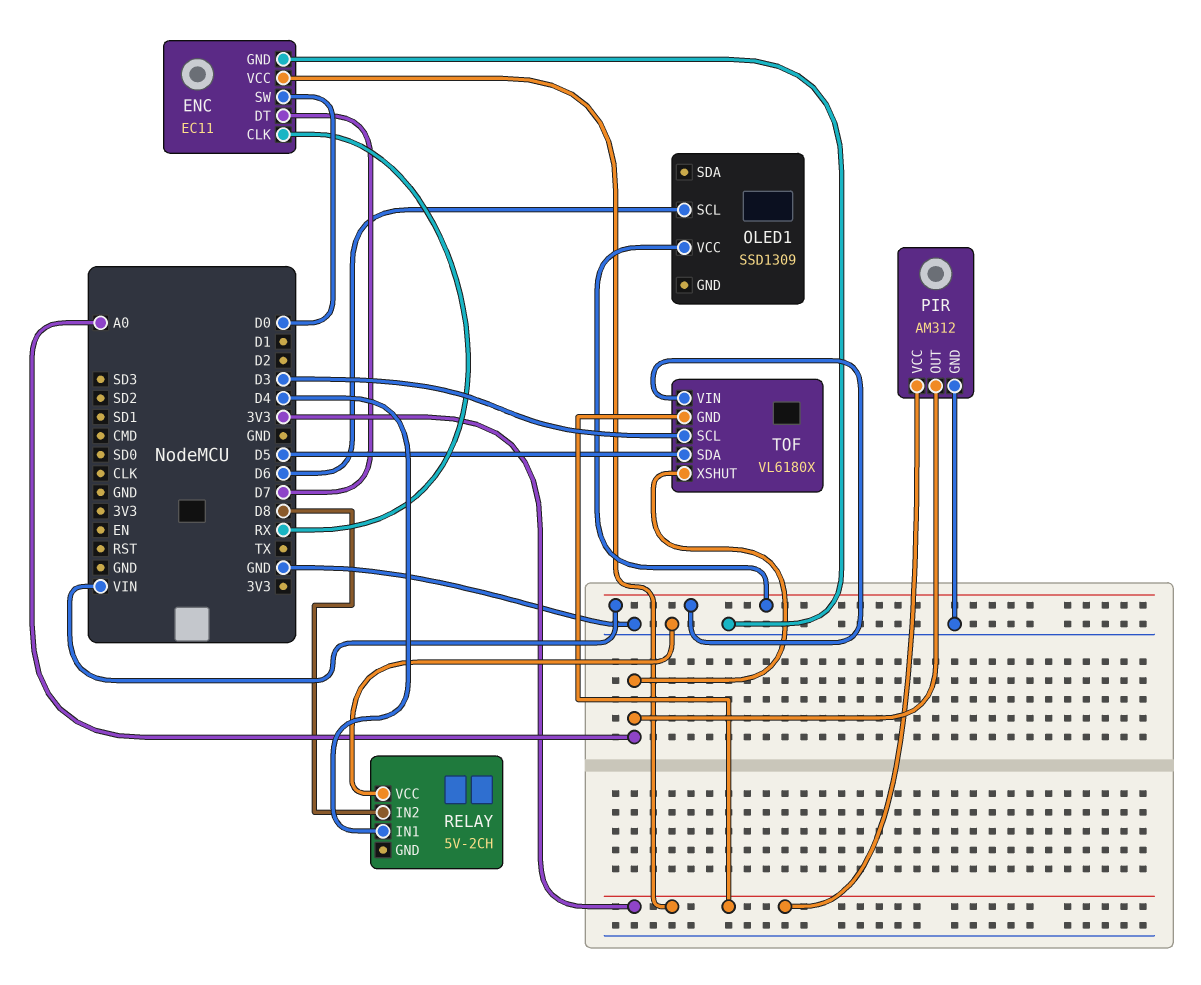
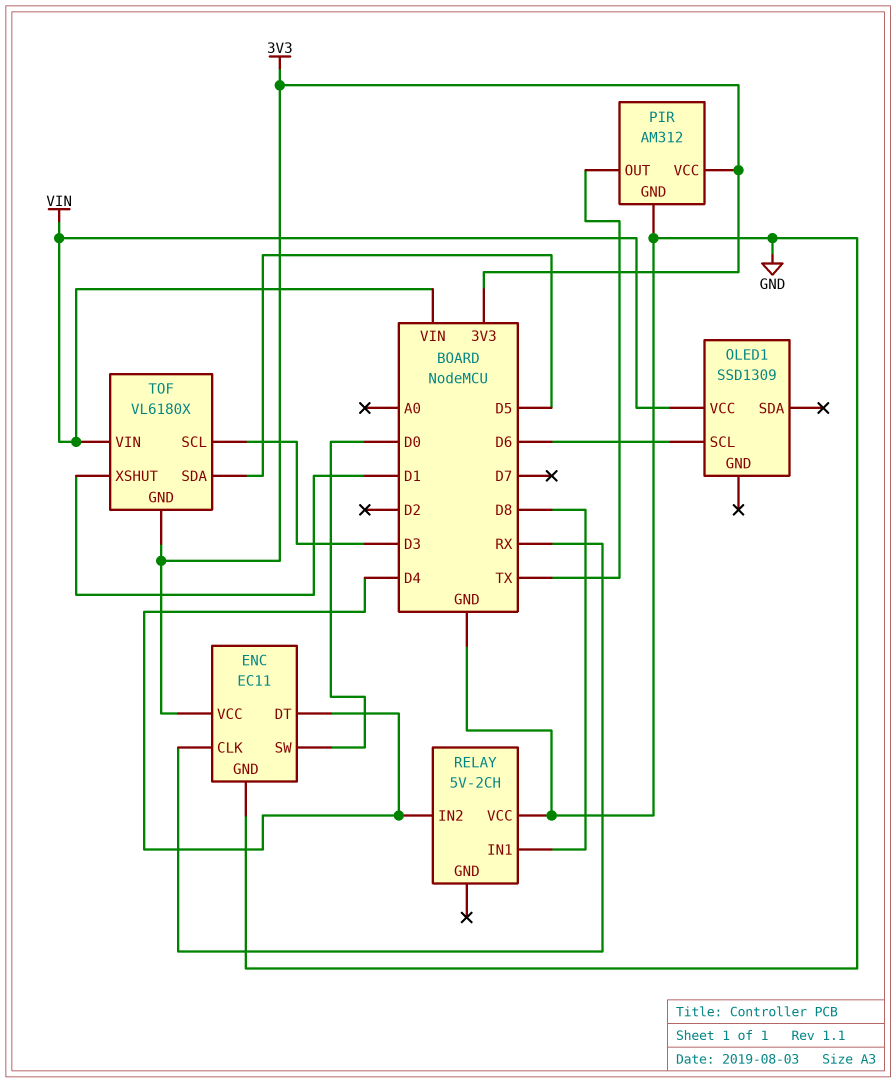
ENC pin DT: D7 -> D4
PIR pin OUT: A0 -> TX
RELAY pin IN1: D4 -> D8
RELAY pin IN2: D8 -> D4
TOF pin XSHUT: A0 -> D1

